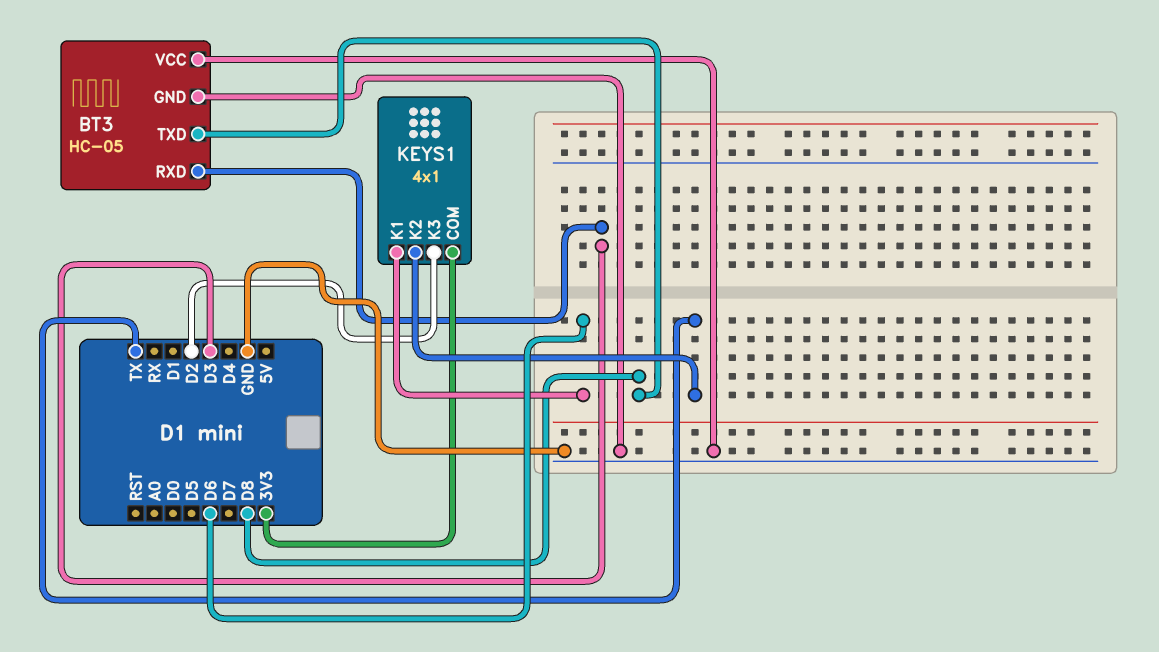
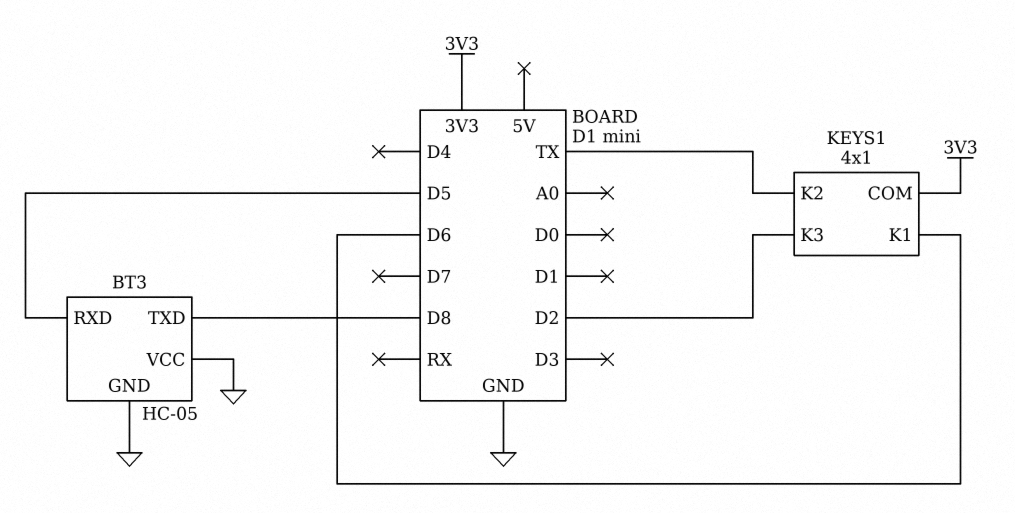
BT3 pin RXD: D3 -> D5

